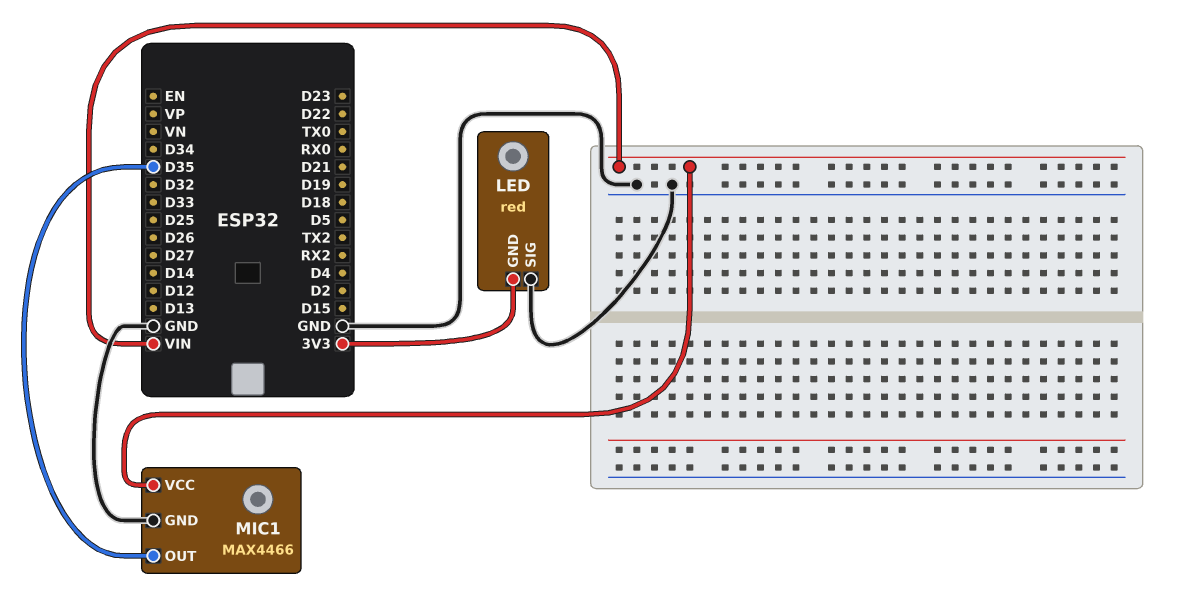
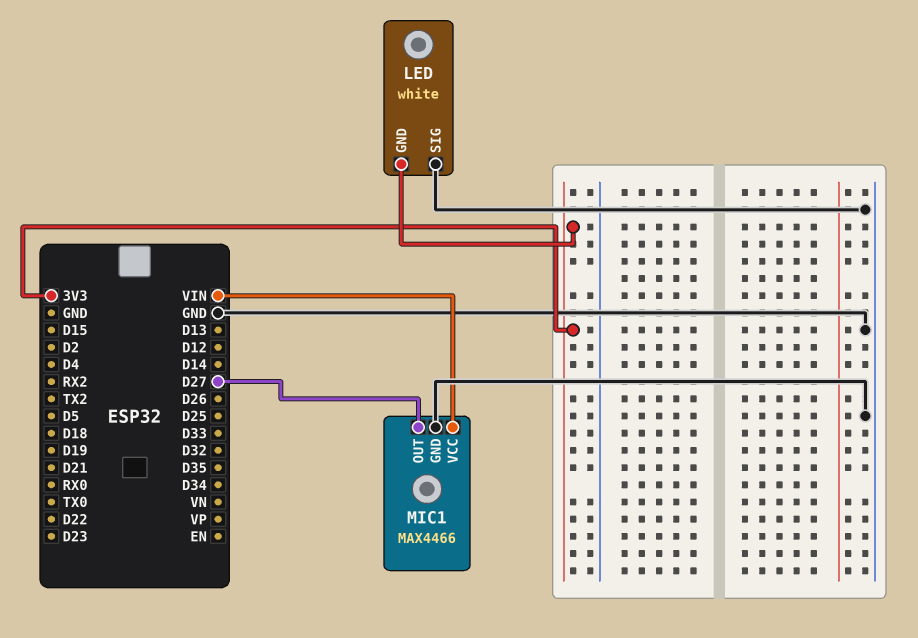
LED: red -> white
MIC1 pin OUT: D35 -> D27

